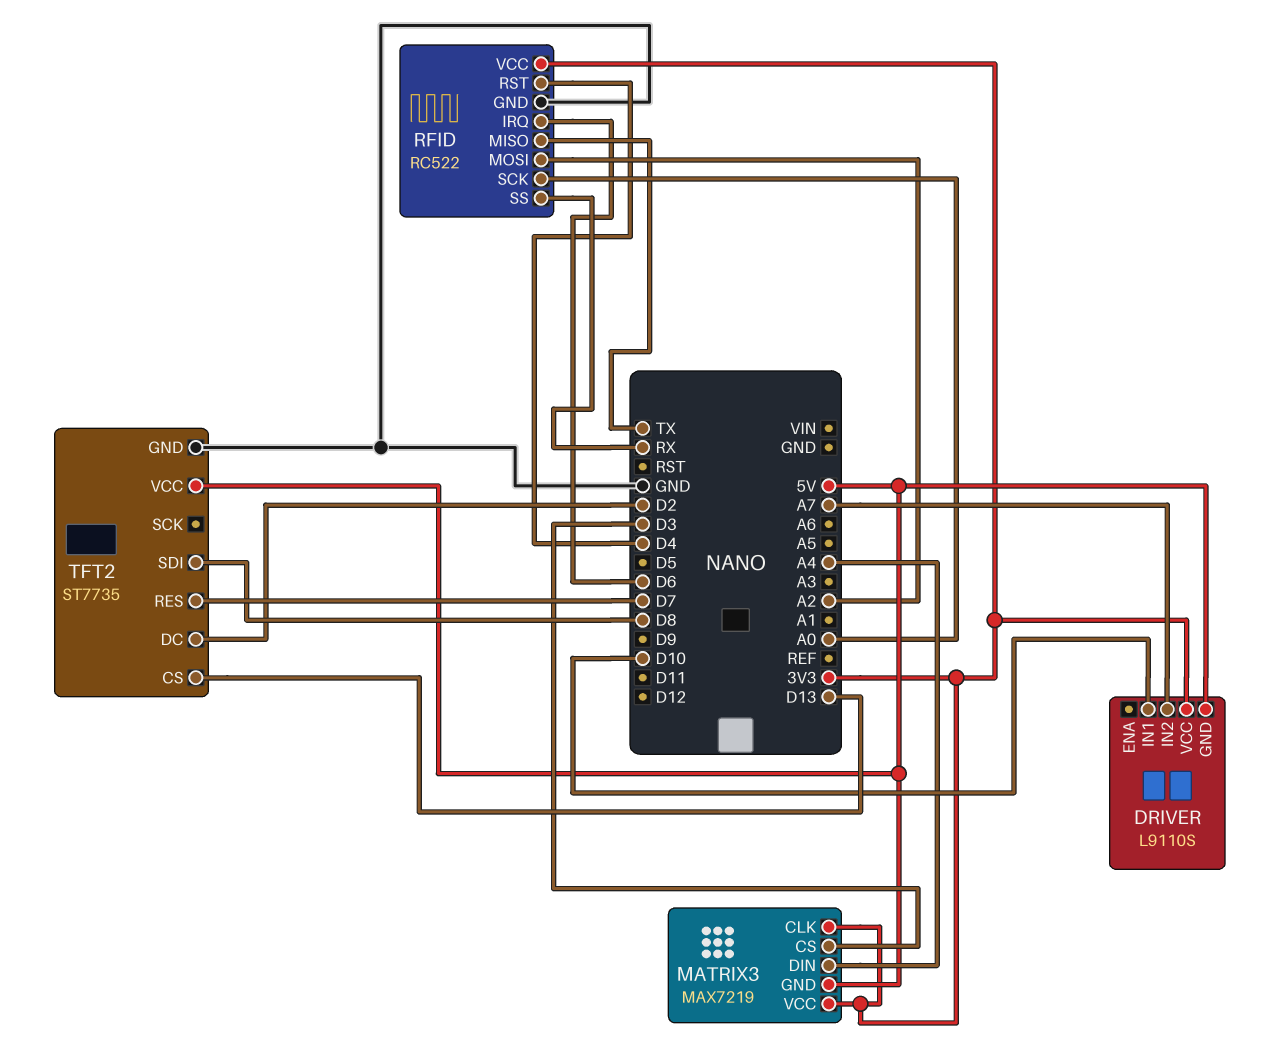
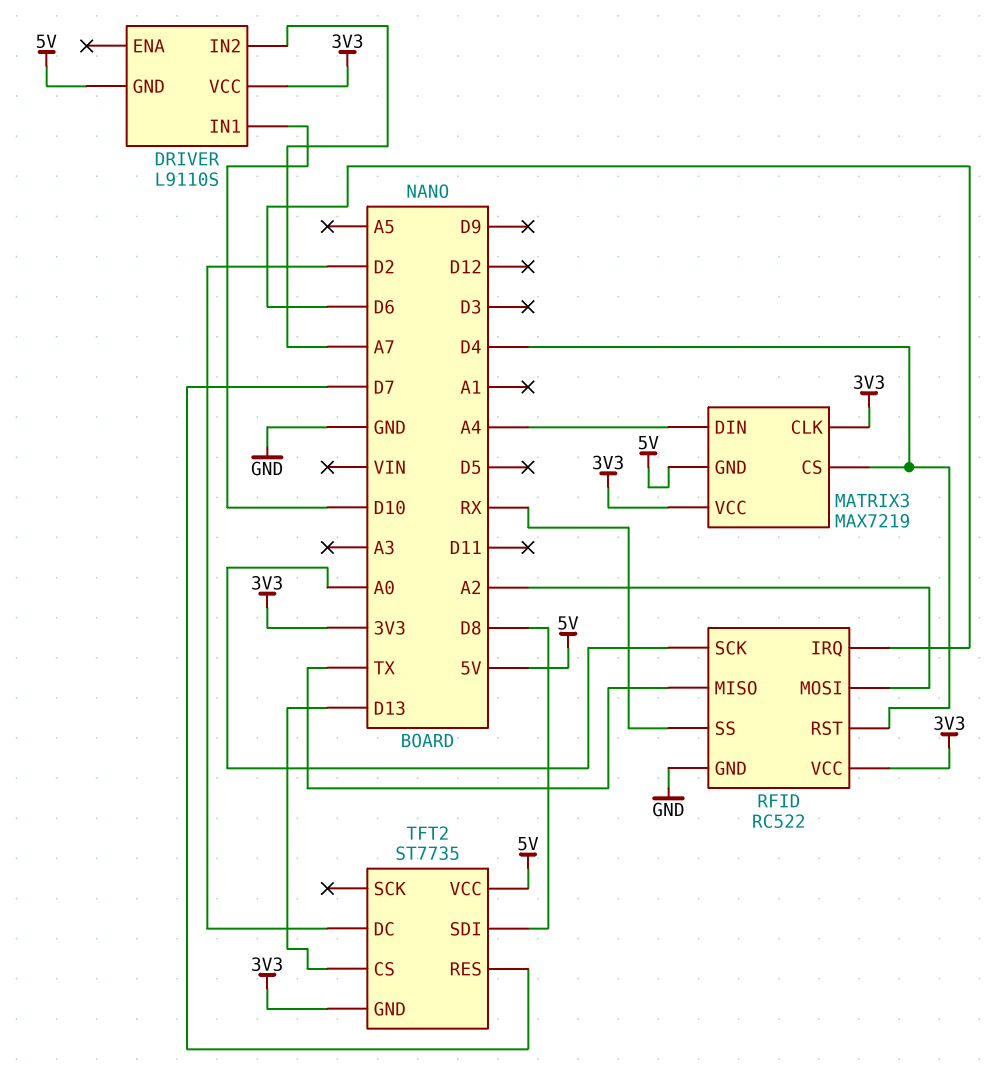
MATRIX3 pin CS: D3 -> D4
TFT2 pin GND: GND -> 3V3

